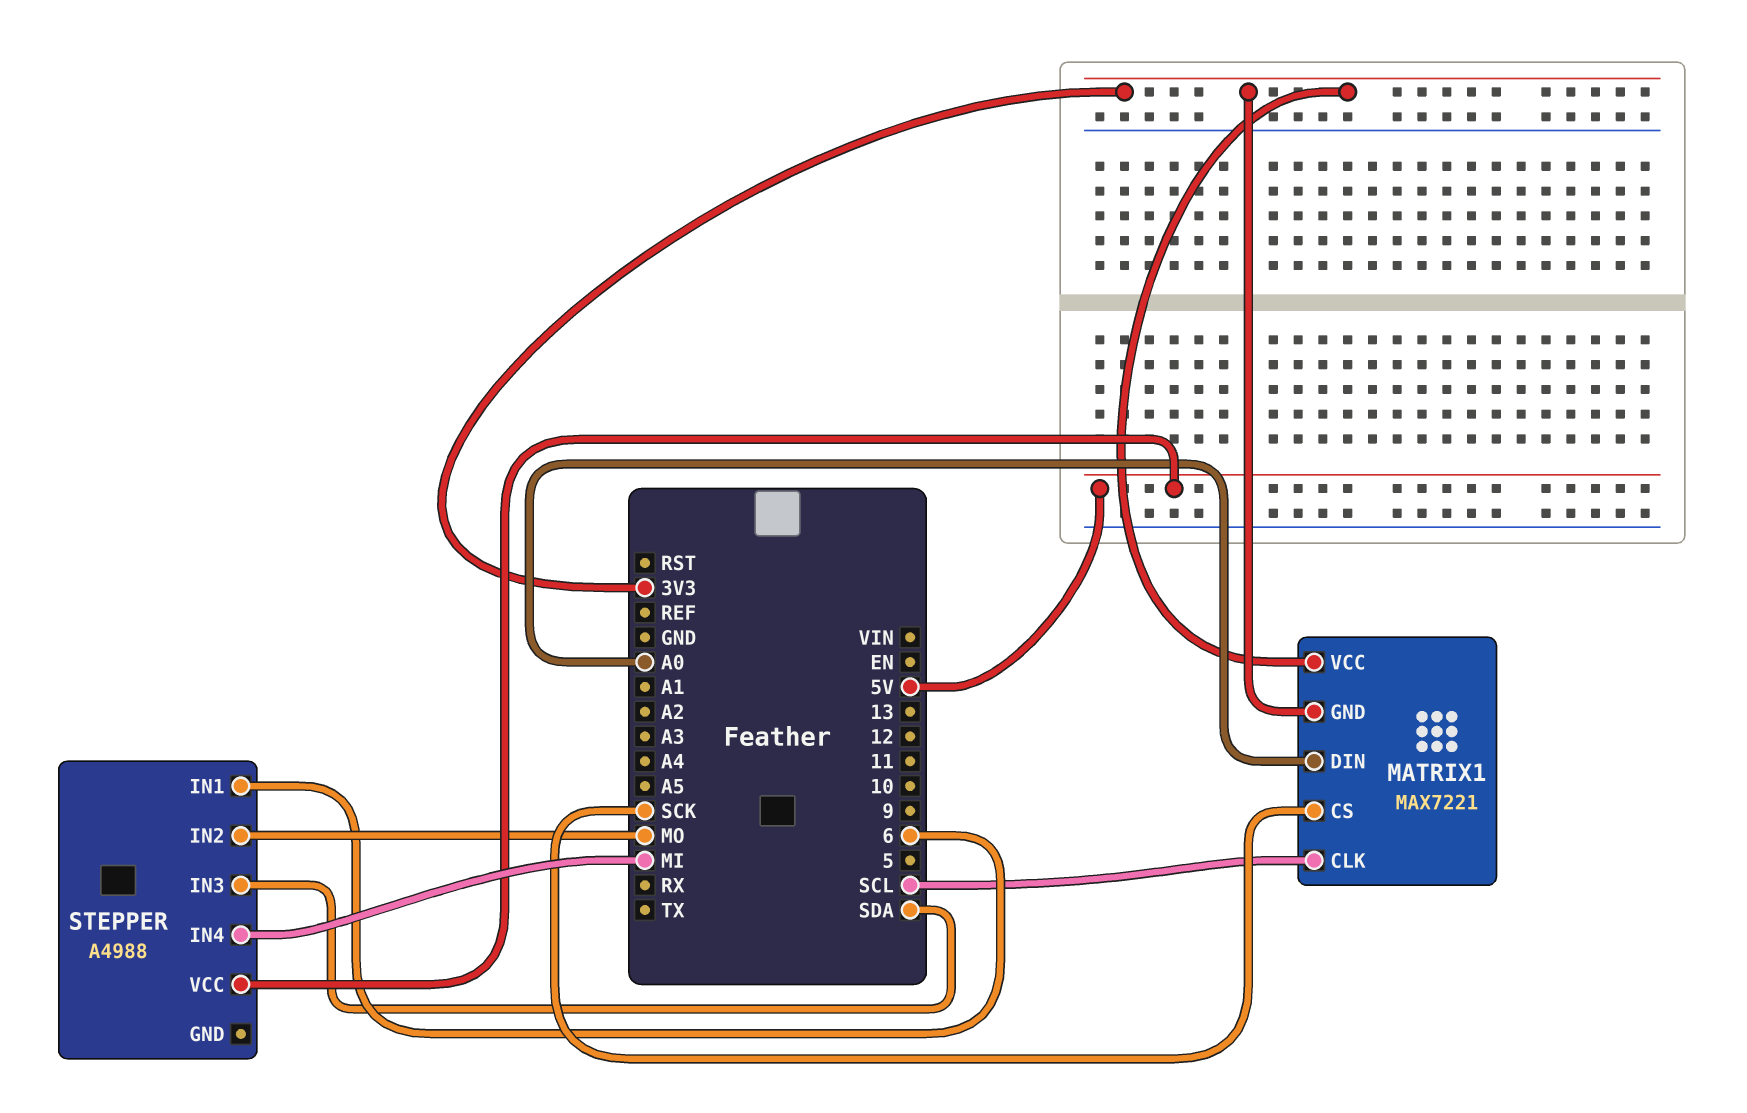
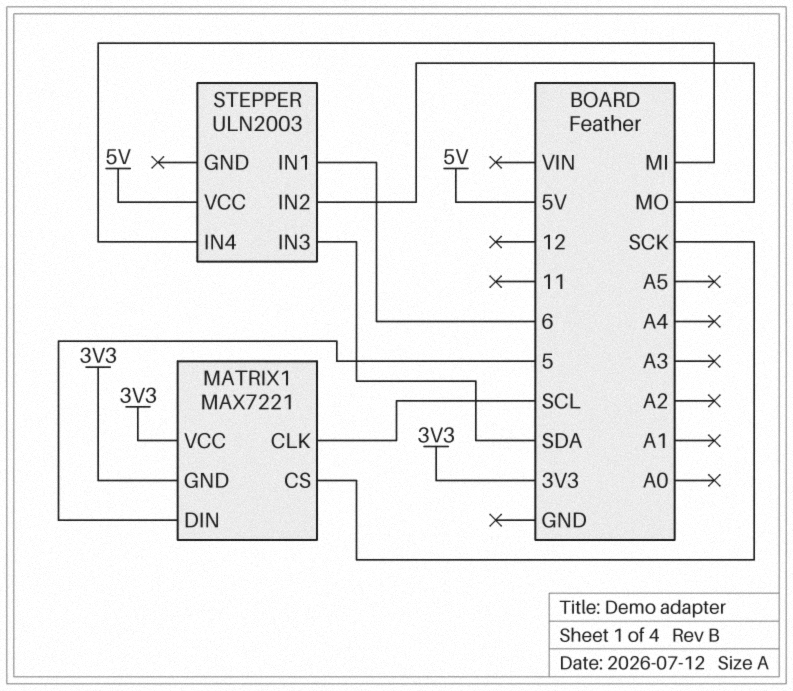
MATRIX1 pin DIN: A0 -> 5
STEPPER: A4988 -> ULN2003

